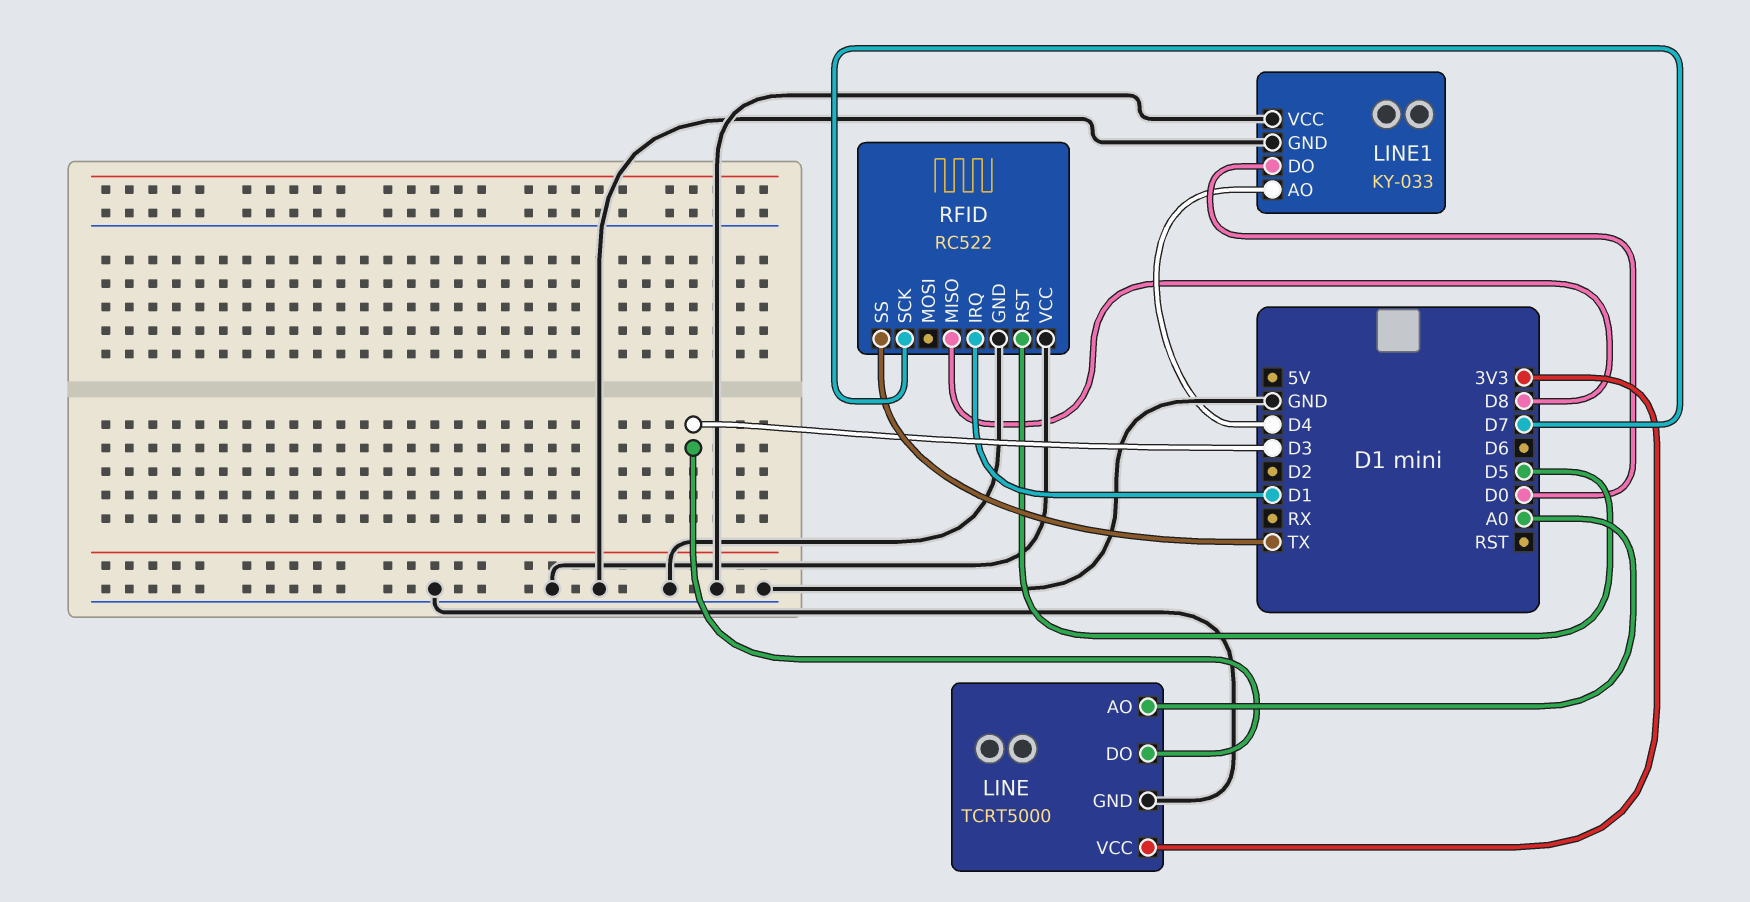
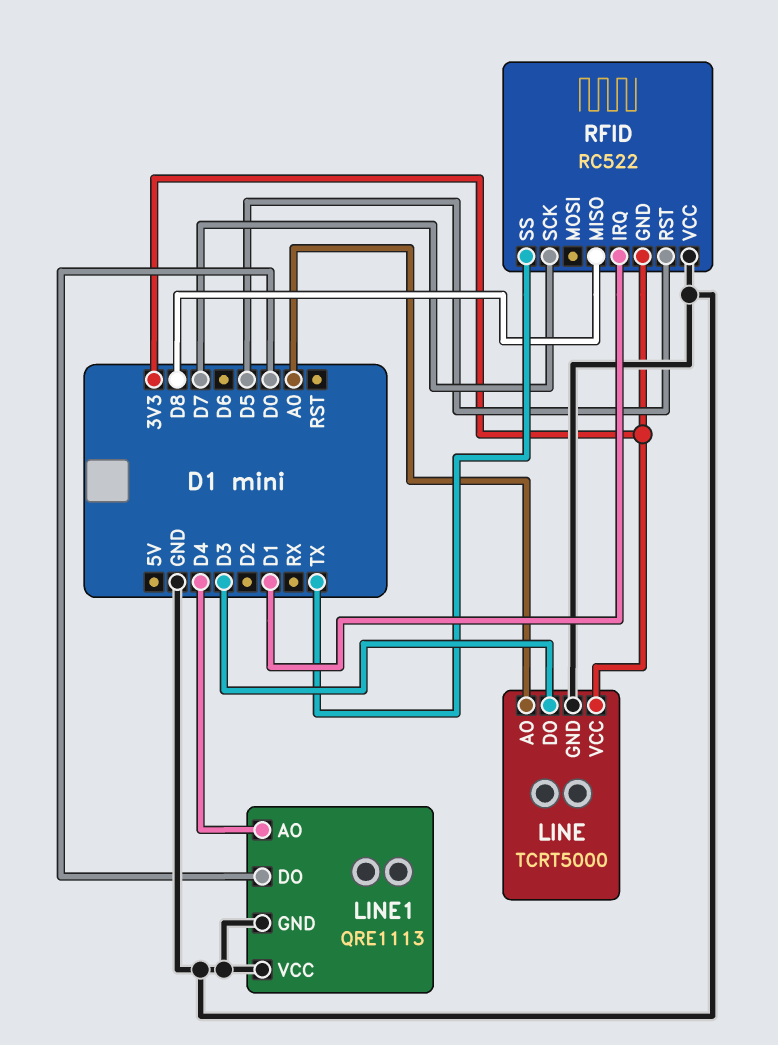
LINE1: KY-033 -> QRE1113
RFID pin GND: GND -> 3V3

